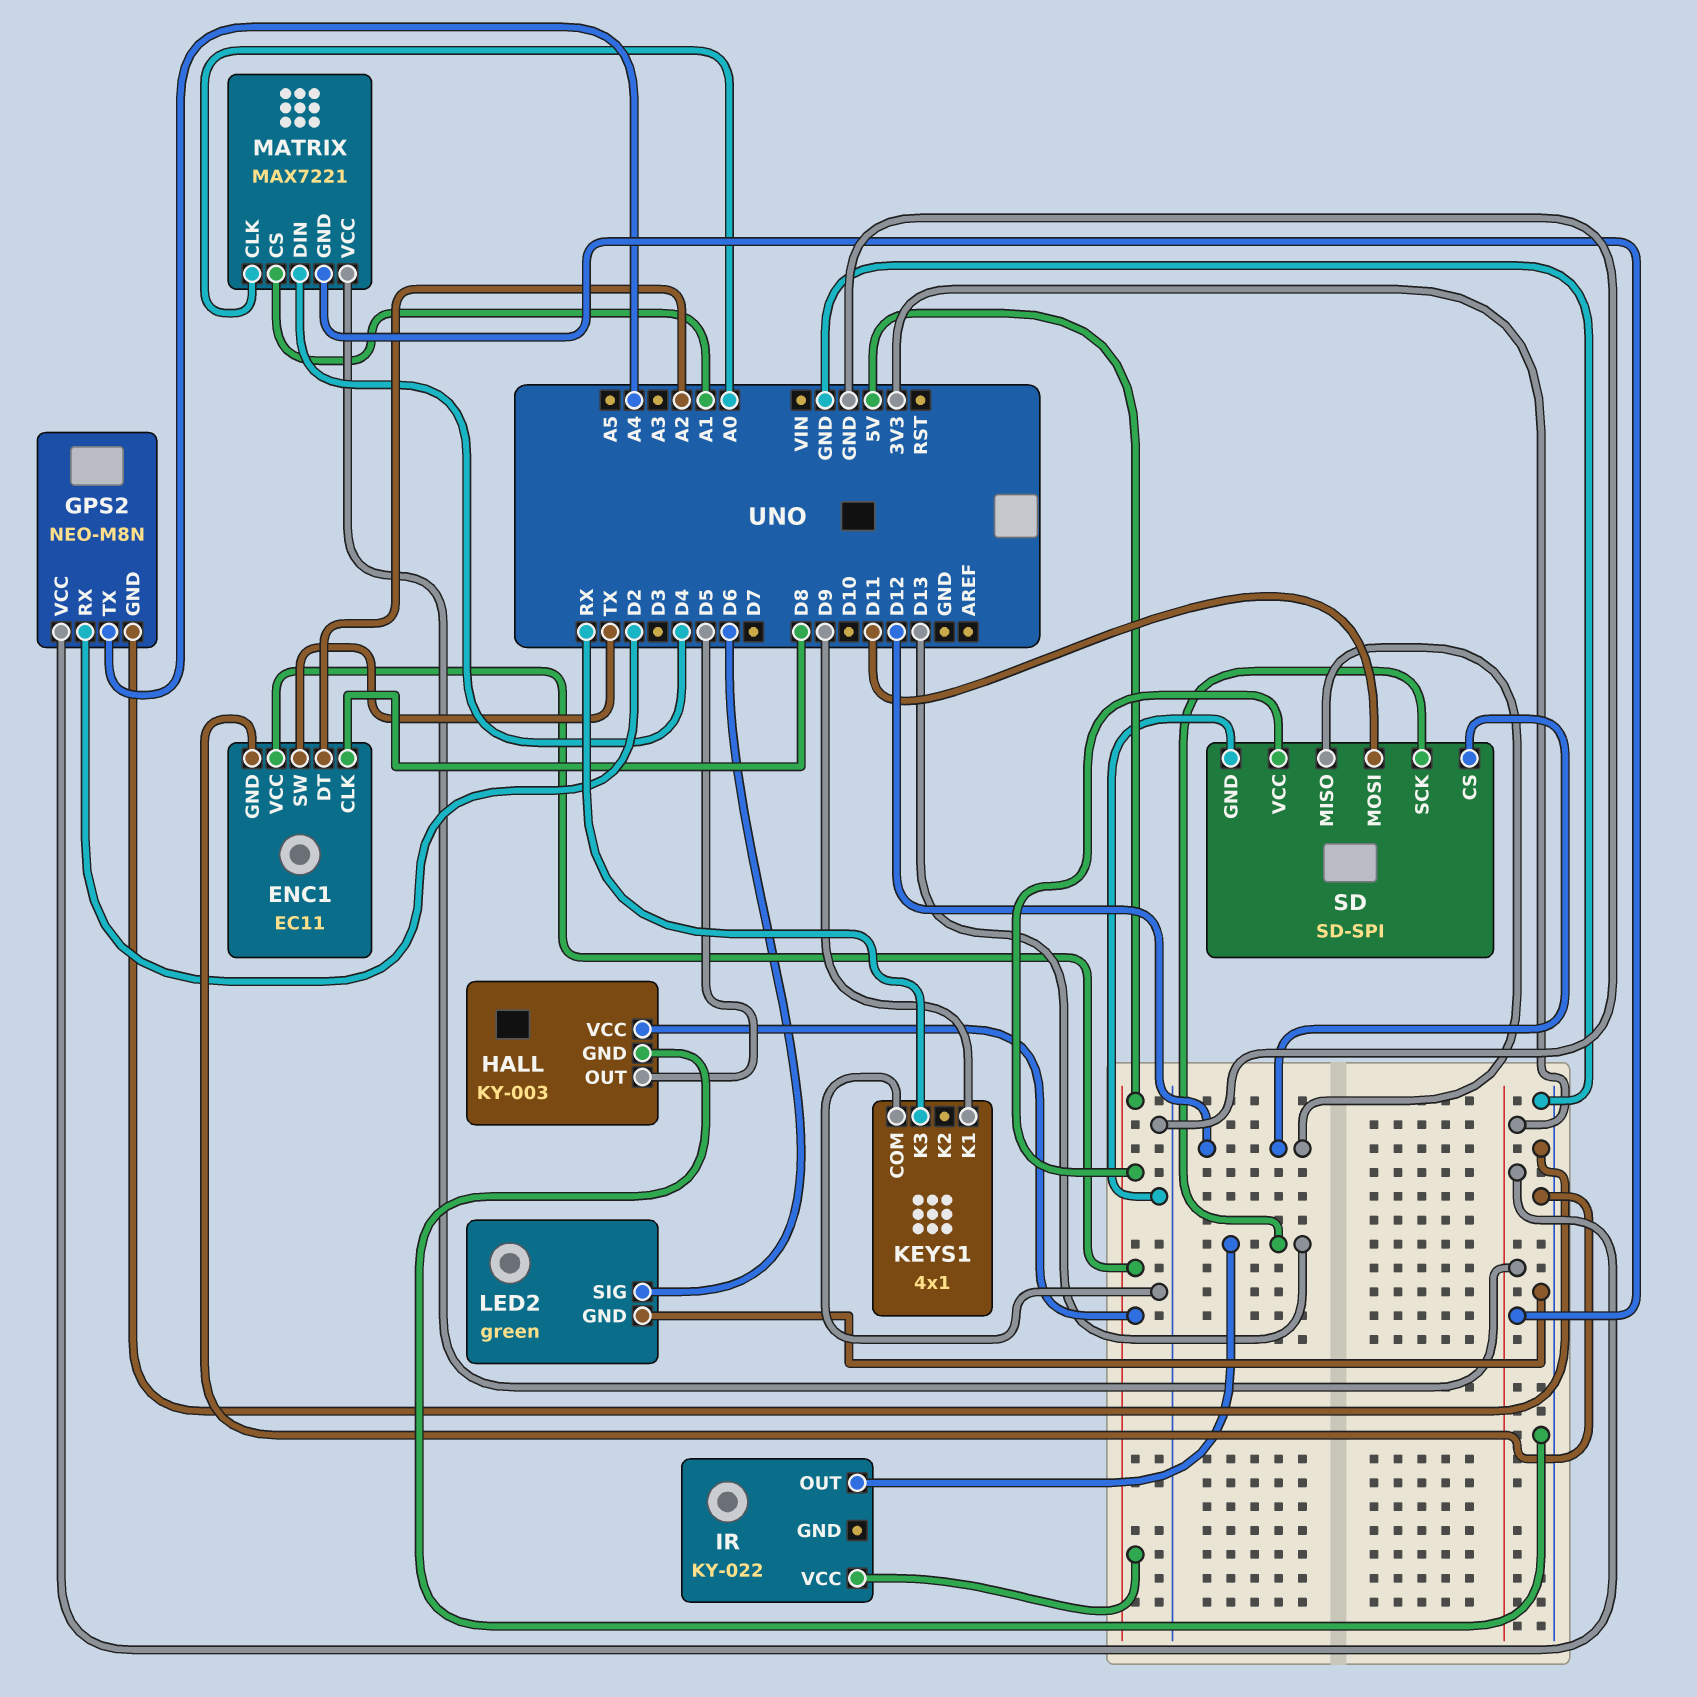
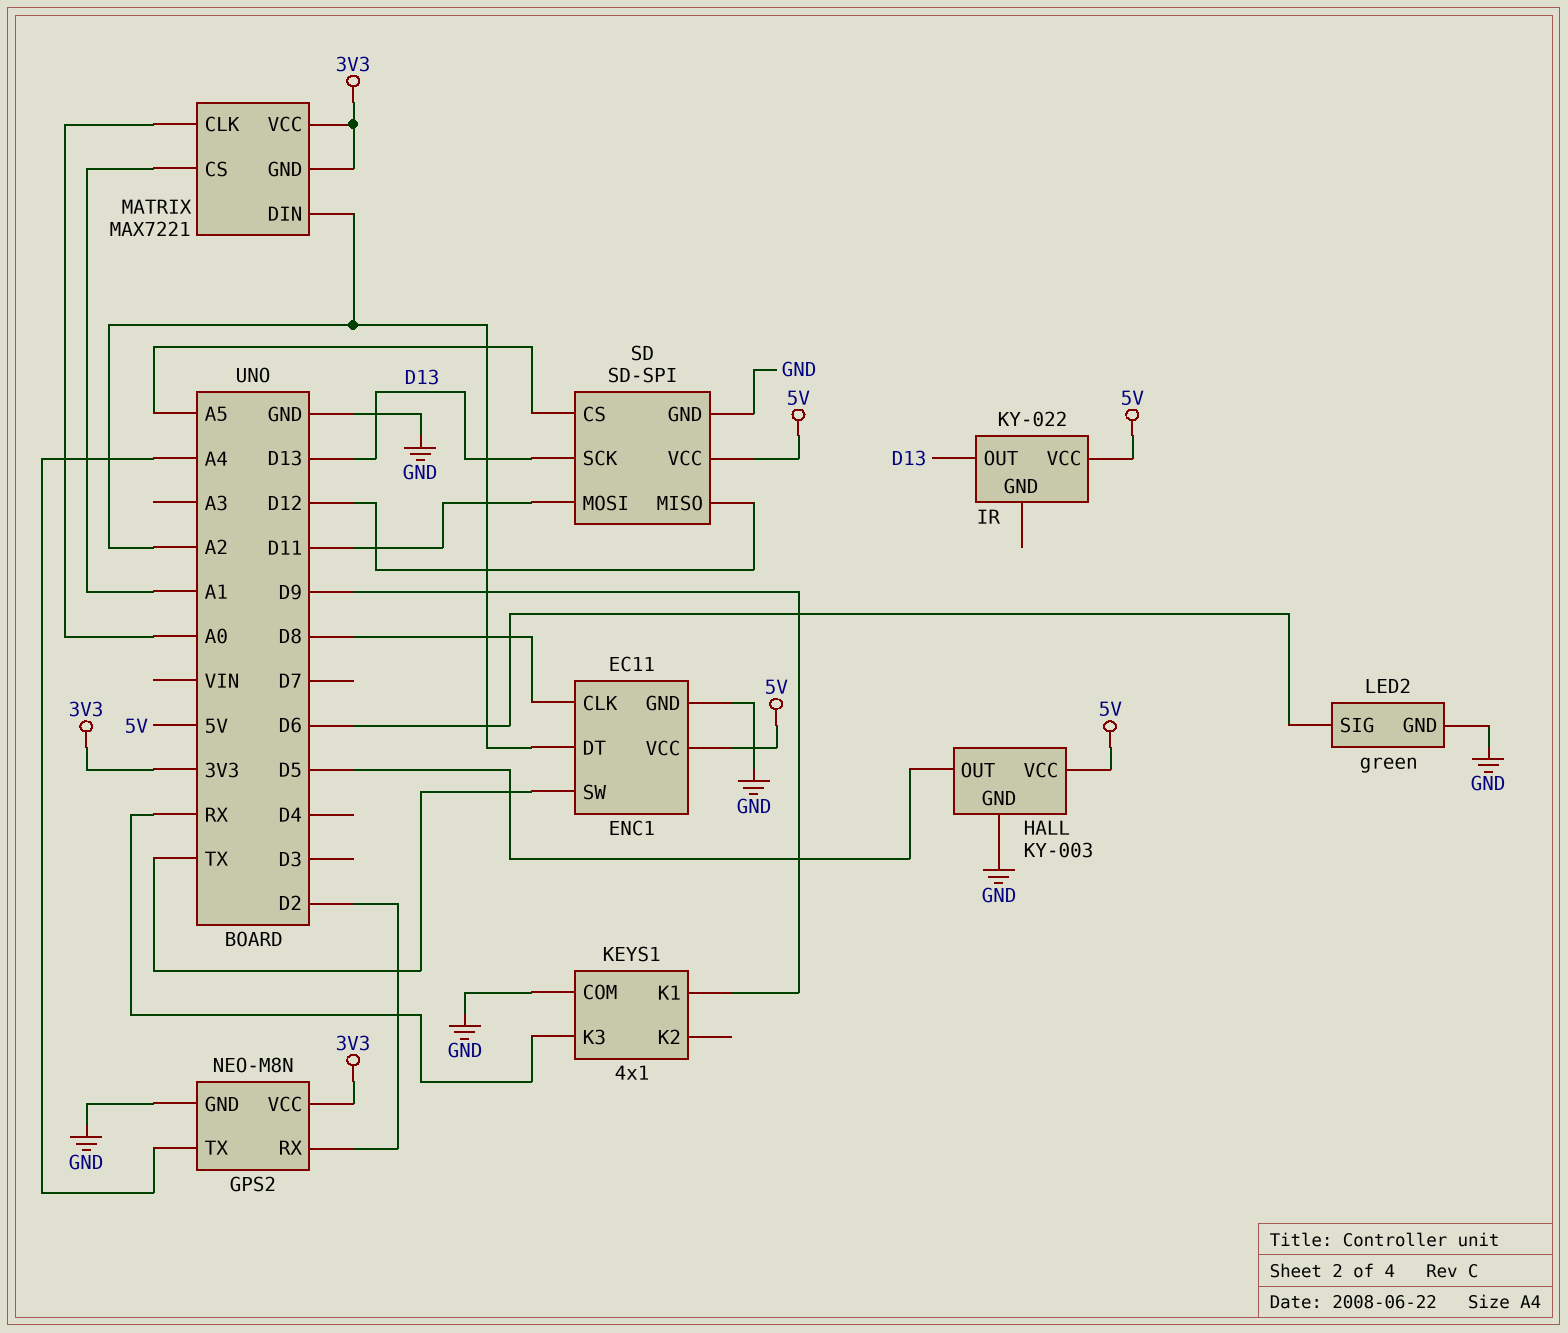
MATRIX pin DIN: D4 -> A2
SD pin CS: D12 -> A5

